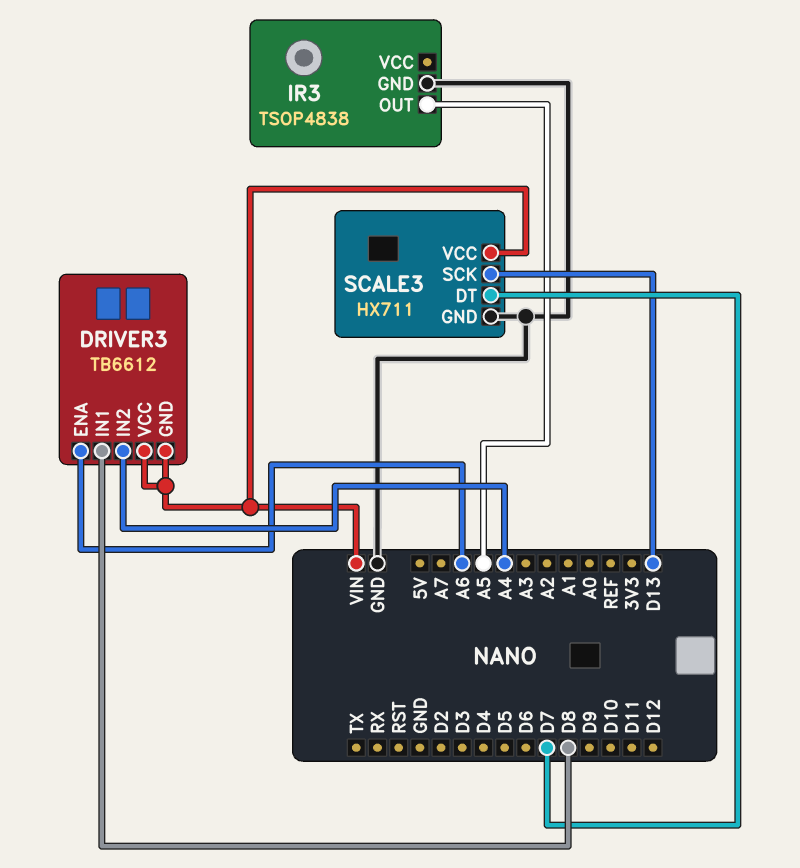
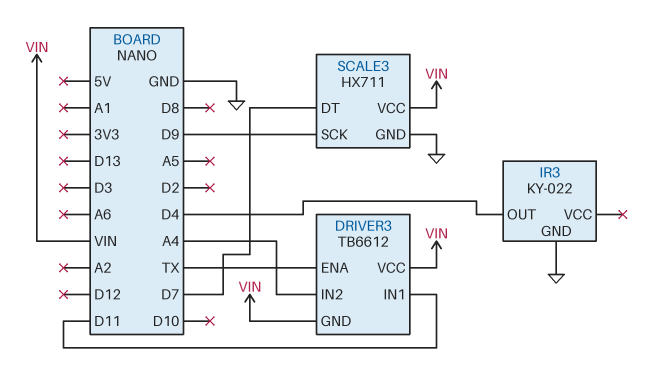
DRIVER3 pin ENA: A6 -> TX
DRIVER3 pin IN1: D8 -> D11
IR3: TSOP4838 -> KY-022
IR3 pin OUT: A5 -> D4
SCALE3 pin SCK: D13 -> D9

